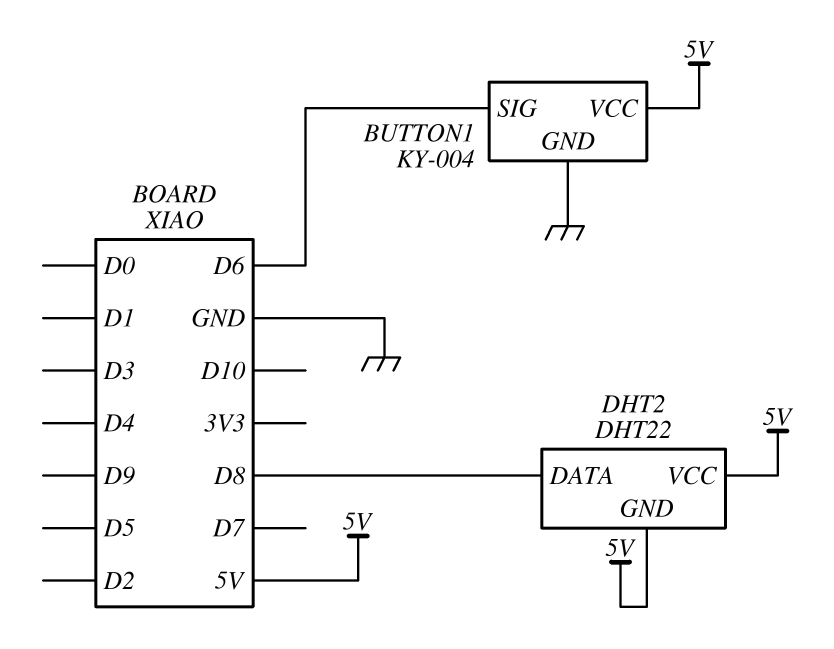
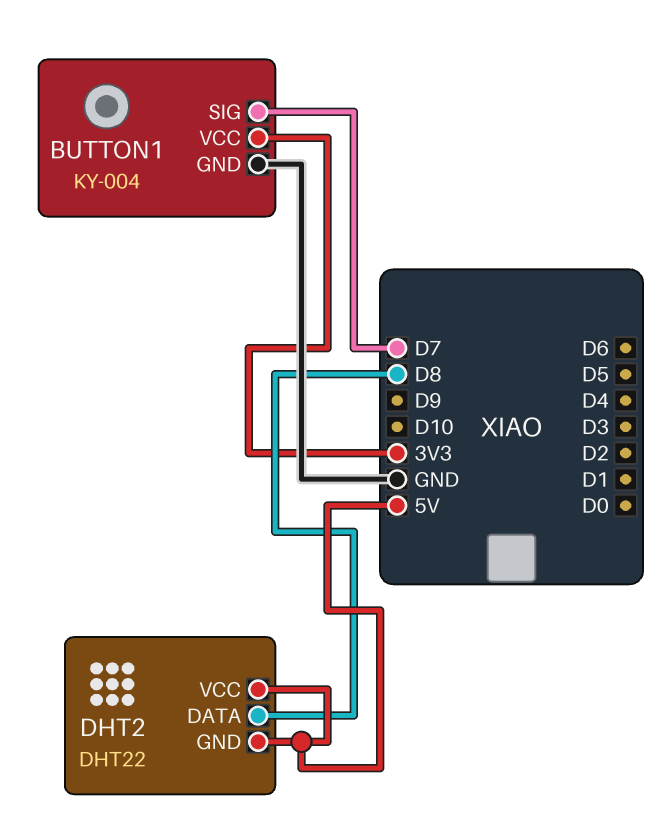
BUTTON1 pin SIG: D6 -> D7
BUTTON1 pin VCC: 5V -> 3V3

